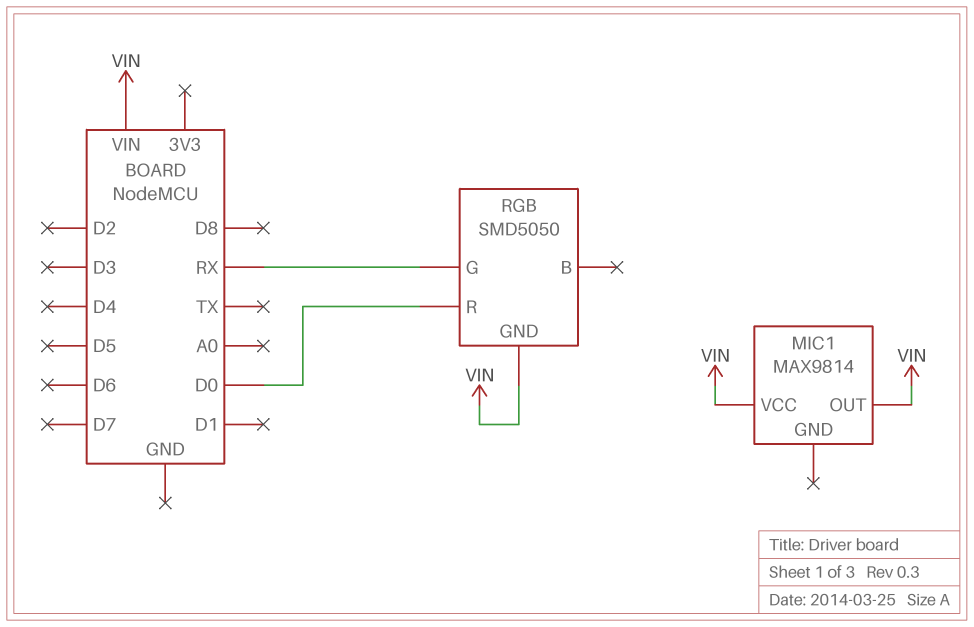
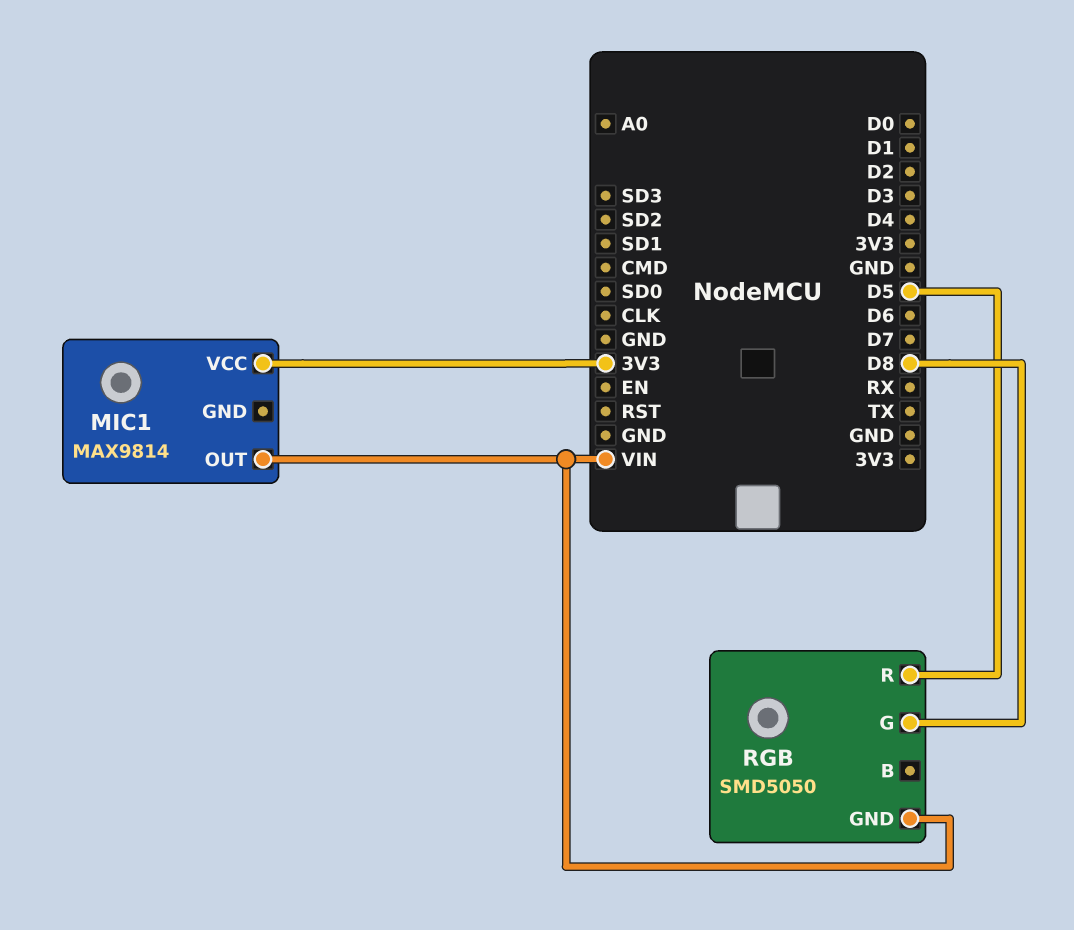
MIC1 pin VCC: VIN -> 3V3
RGB pin G: RX -> D8
RGB pin R: D0 -> D5

